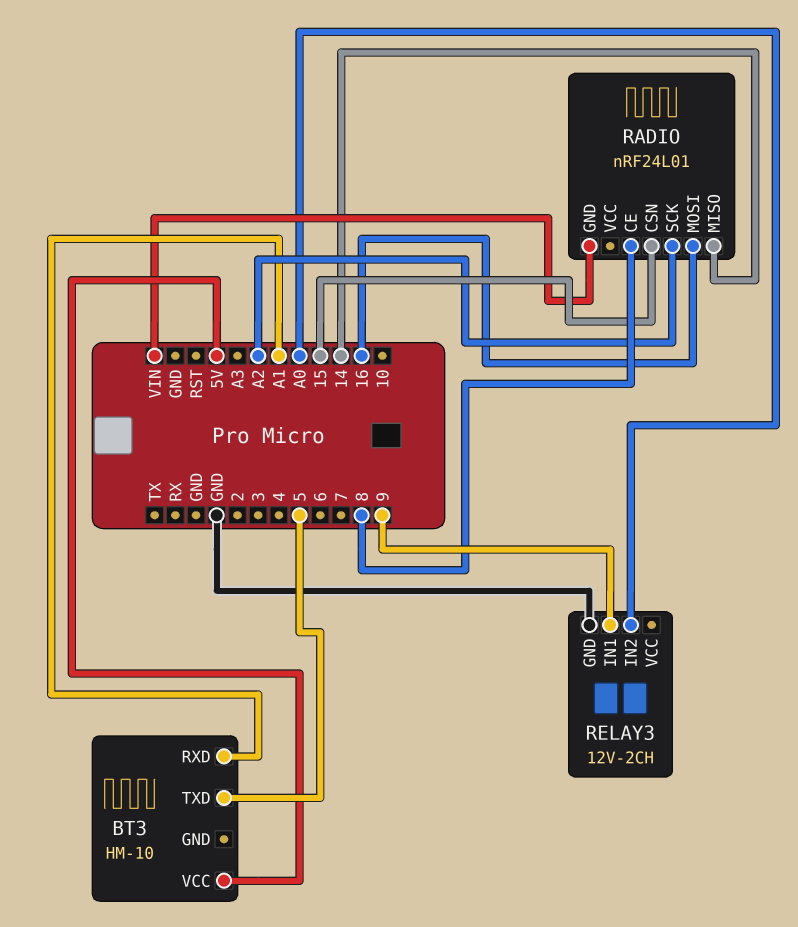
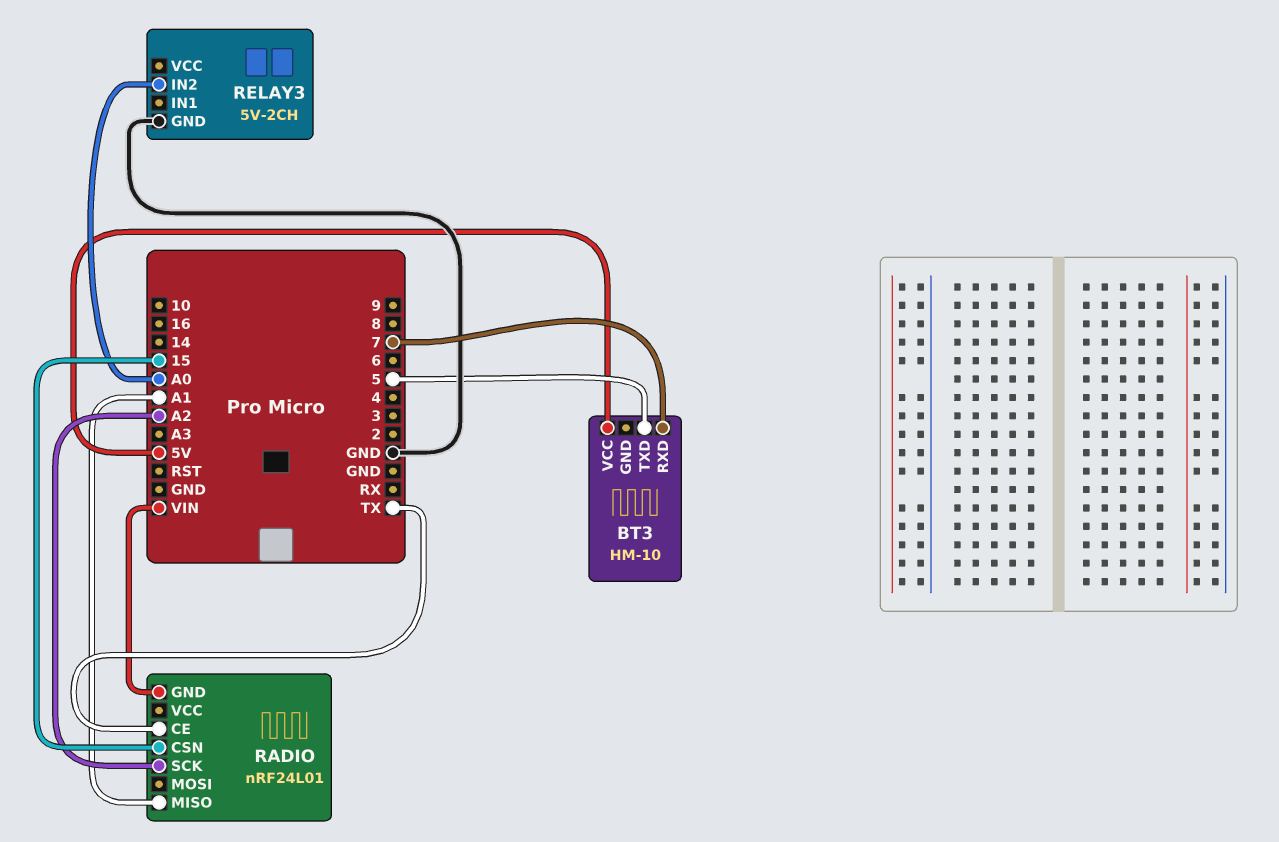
BT3 pin RXD: A1 -> 7
RADIO pin CE: 8 -> TX
RADIO pin MISO: 14 -> A1
RADIO pin MOSI: 16 -> none
RELAY3: 12V-2CH -> 5V-2CH
RELAY3 pin IN1: 9 -> none

